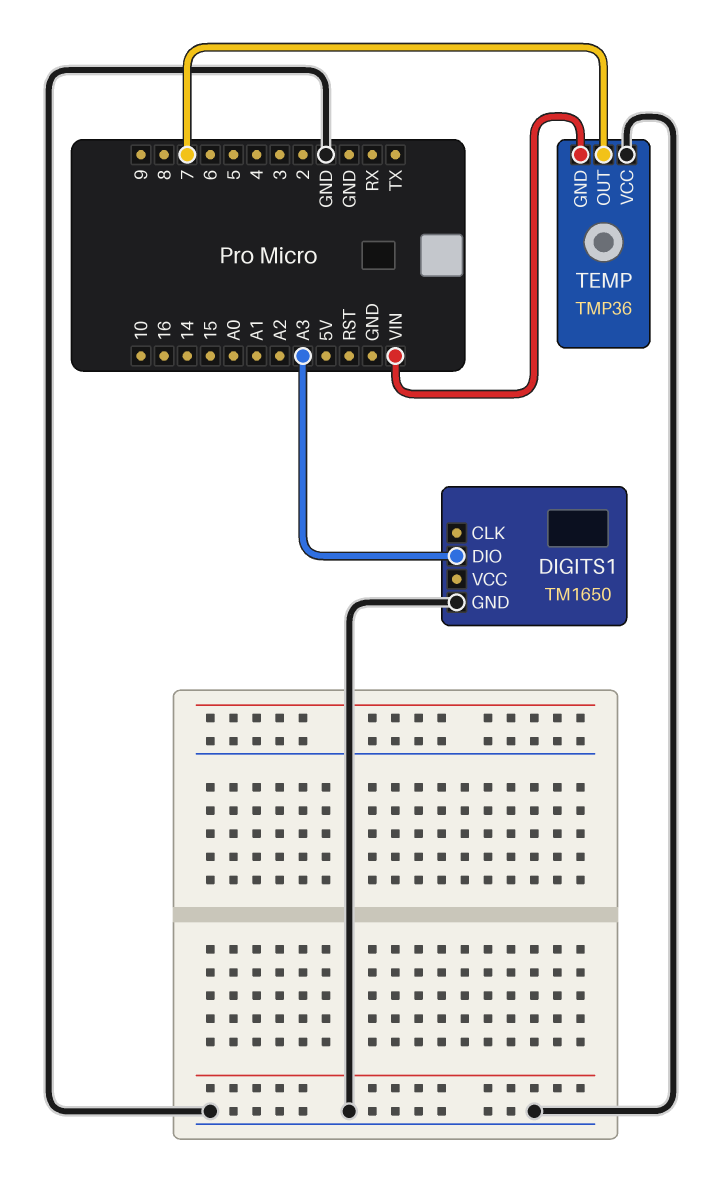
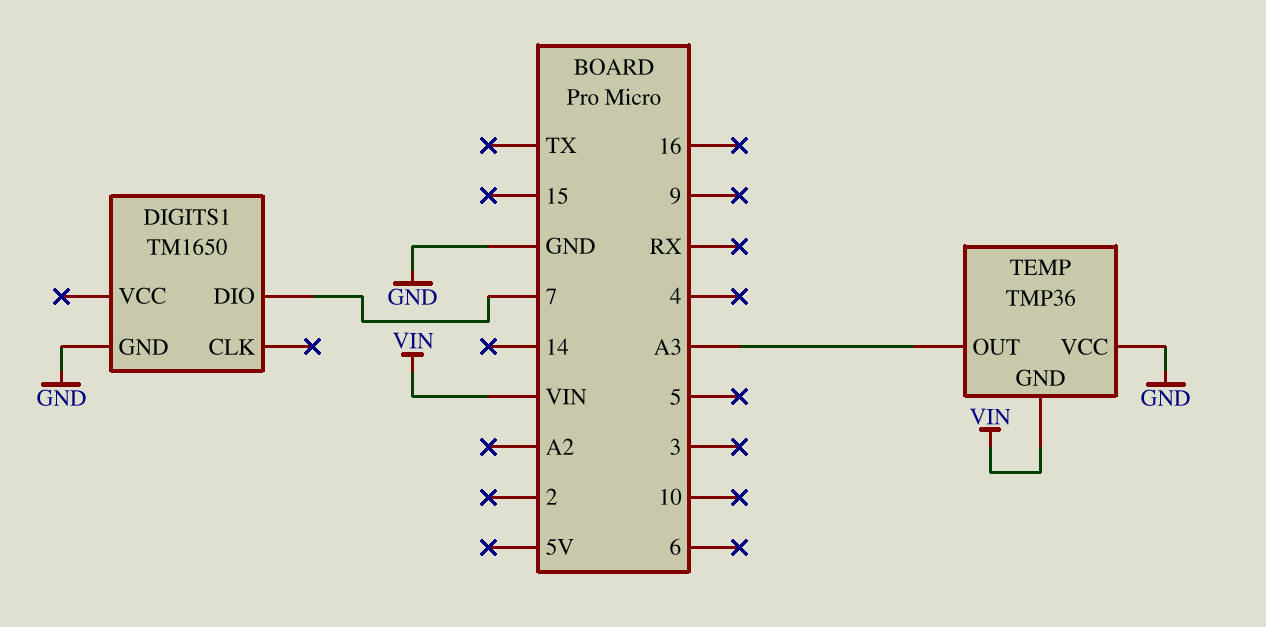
DIGITS1 pin DIO: A3 -> 7
TEMP pin OUT: 7 -> A3

